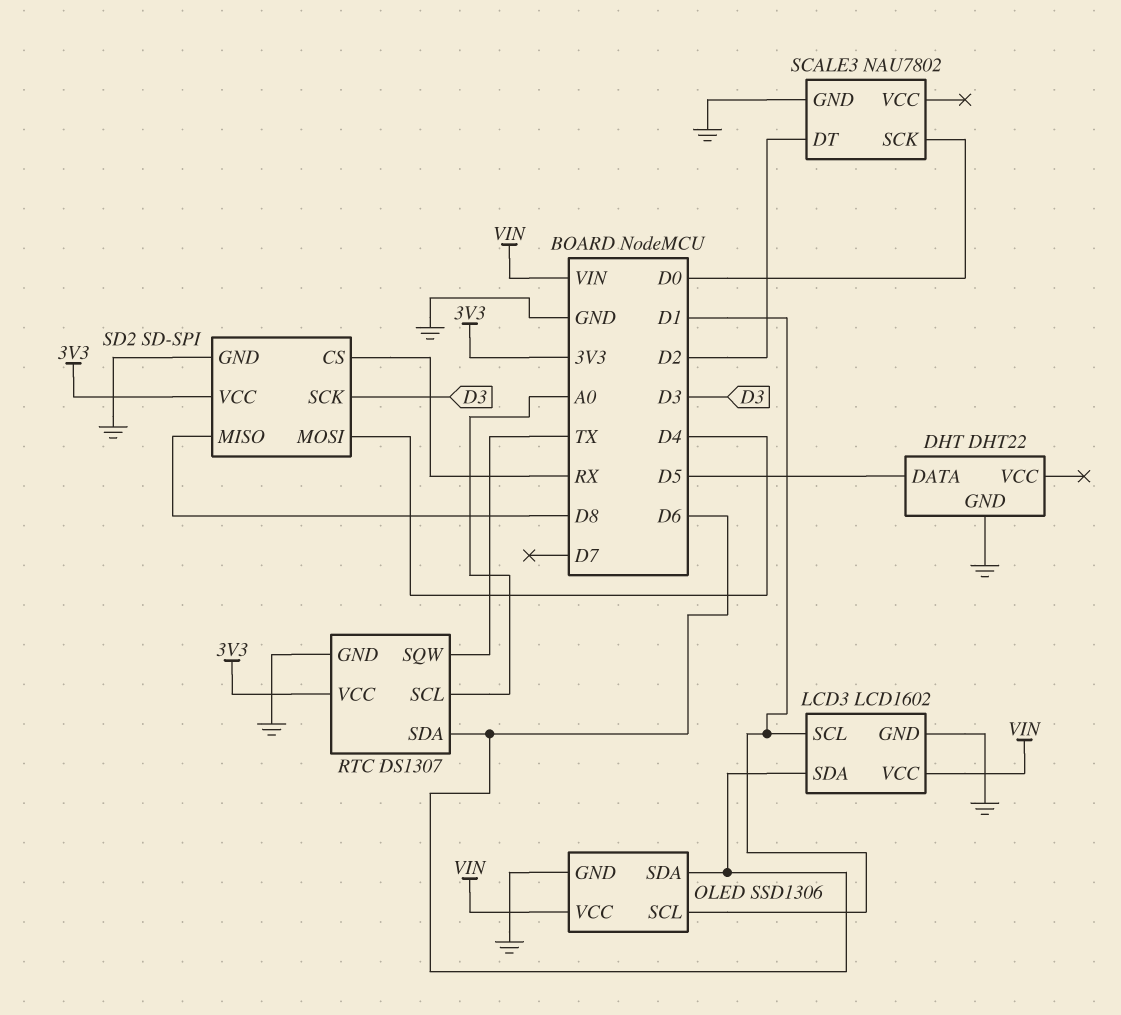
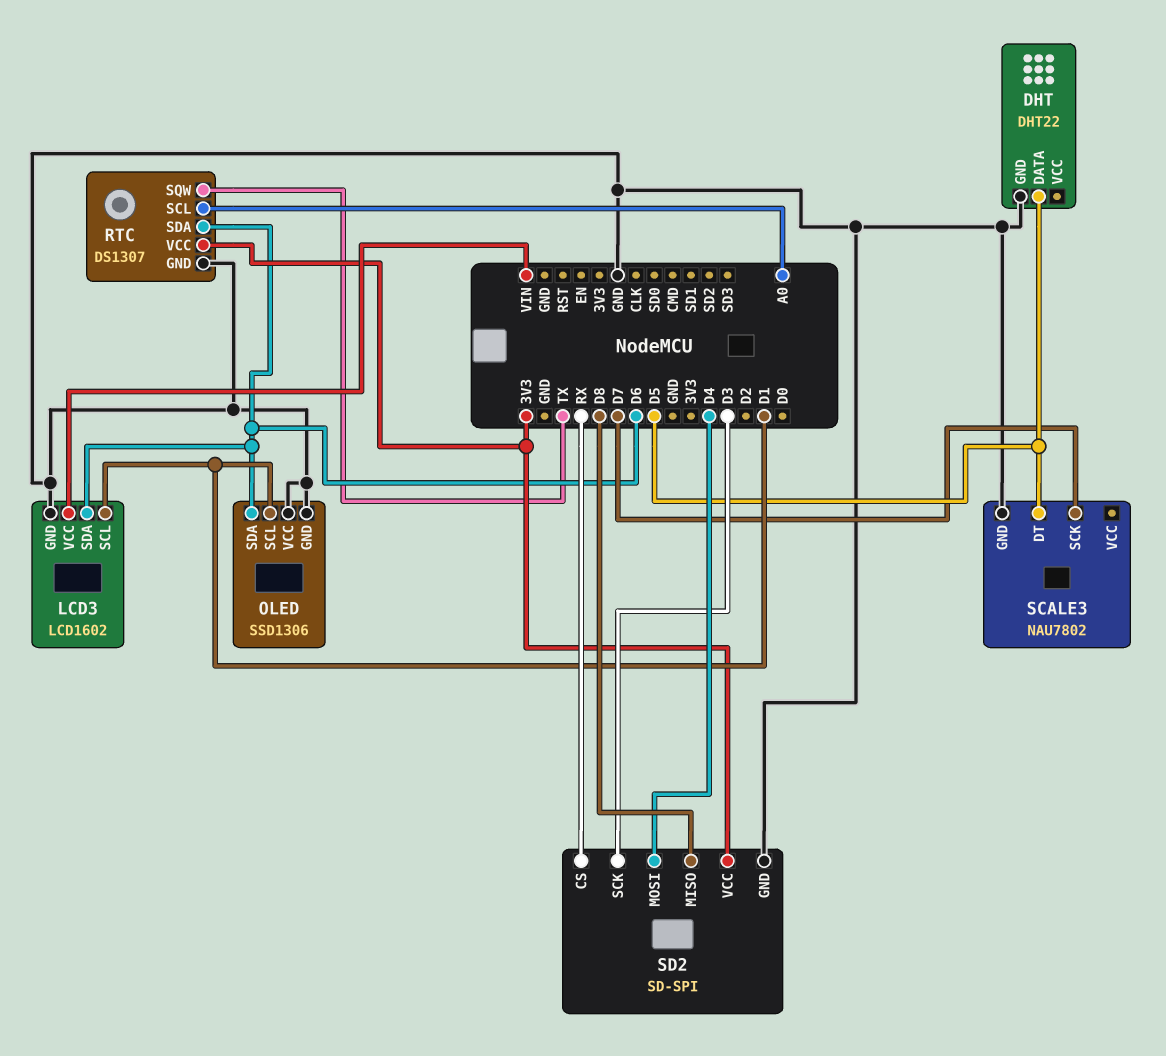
OLED pin VCC: VIN -> GND
SCALE3 pin DT: D2 -> D5
SCALE3 pin SCK: D0 -> D7

